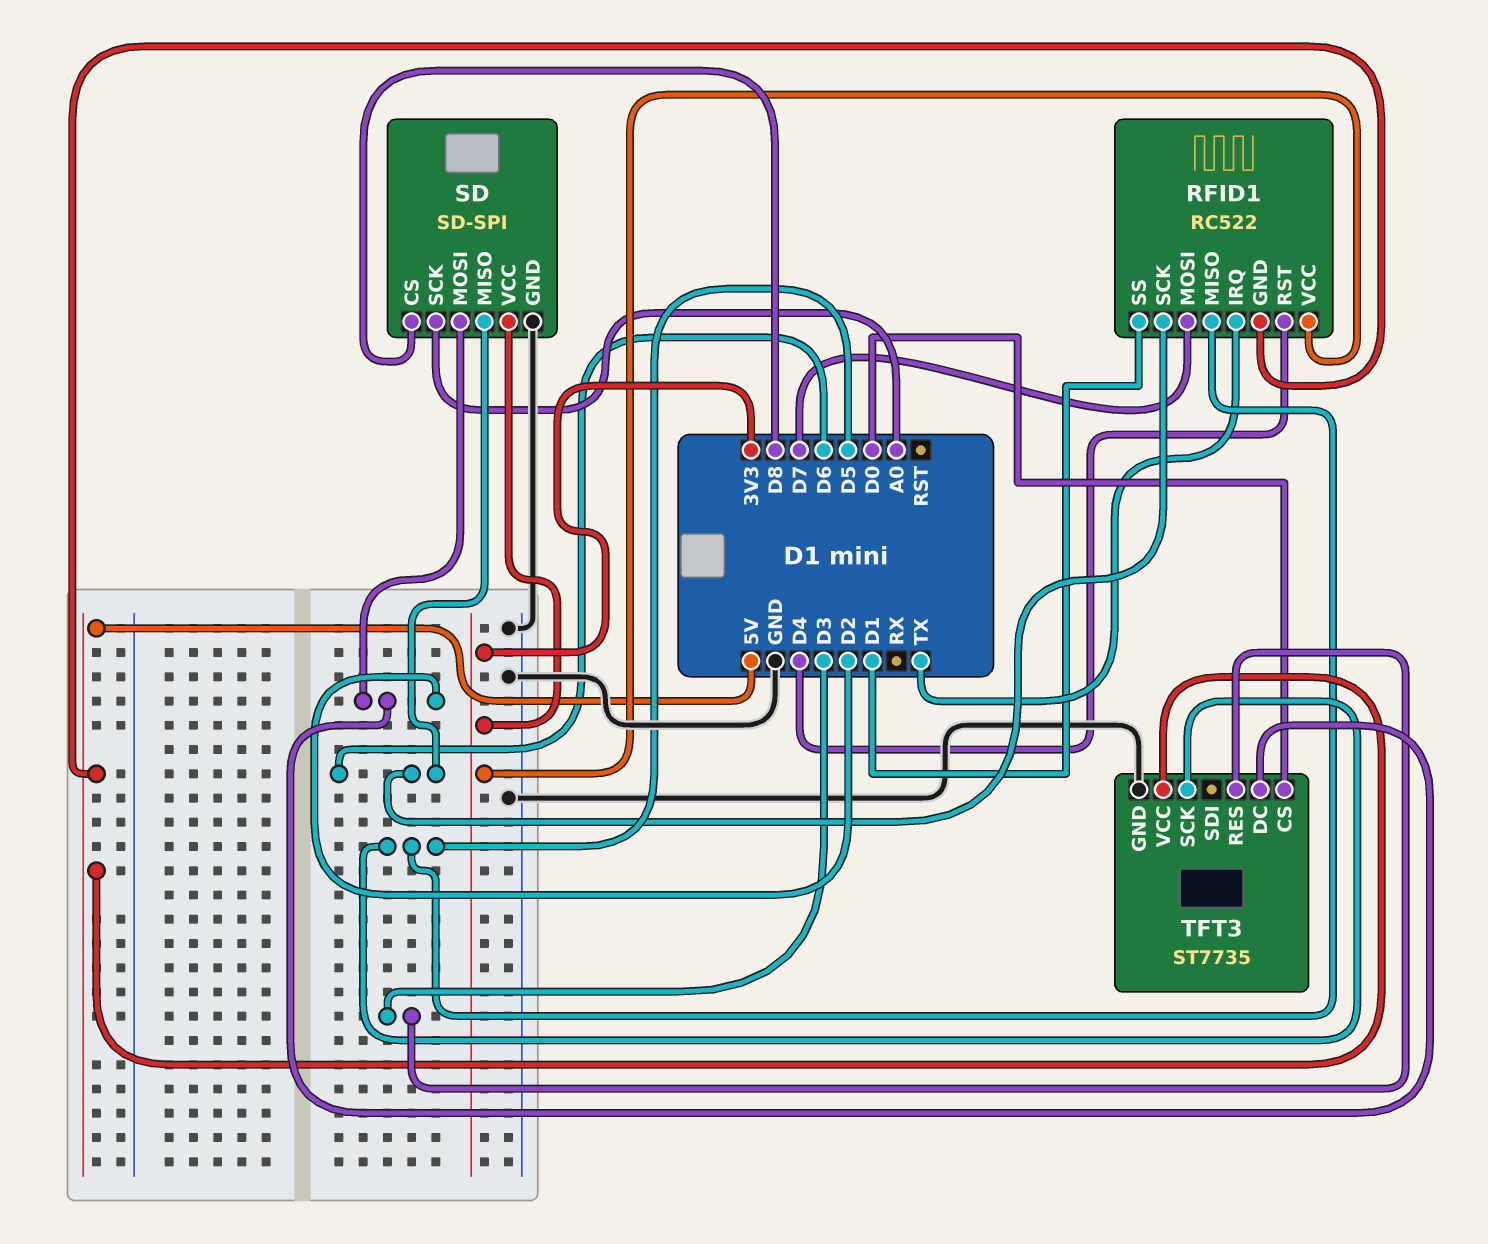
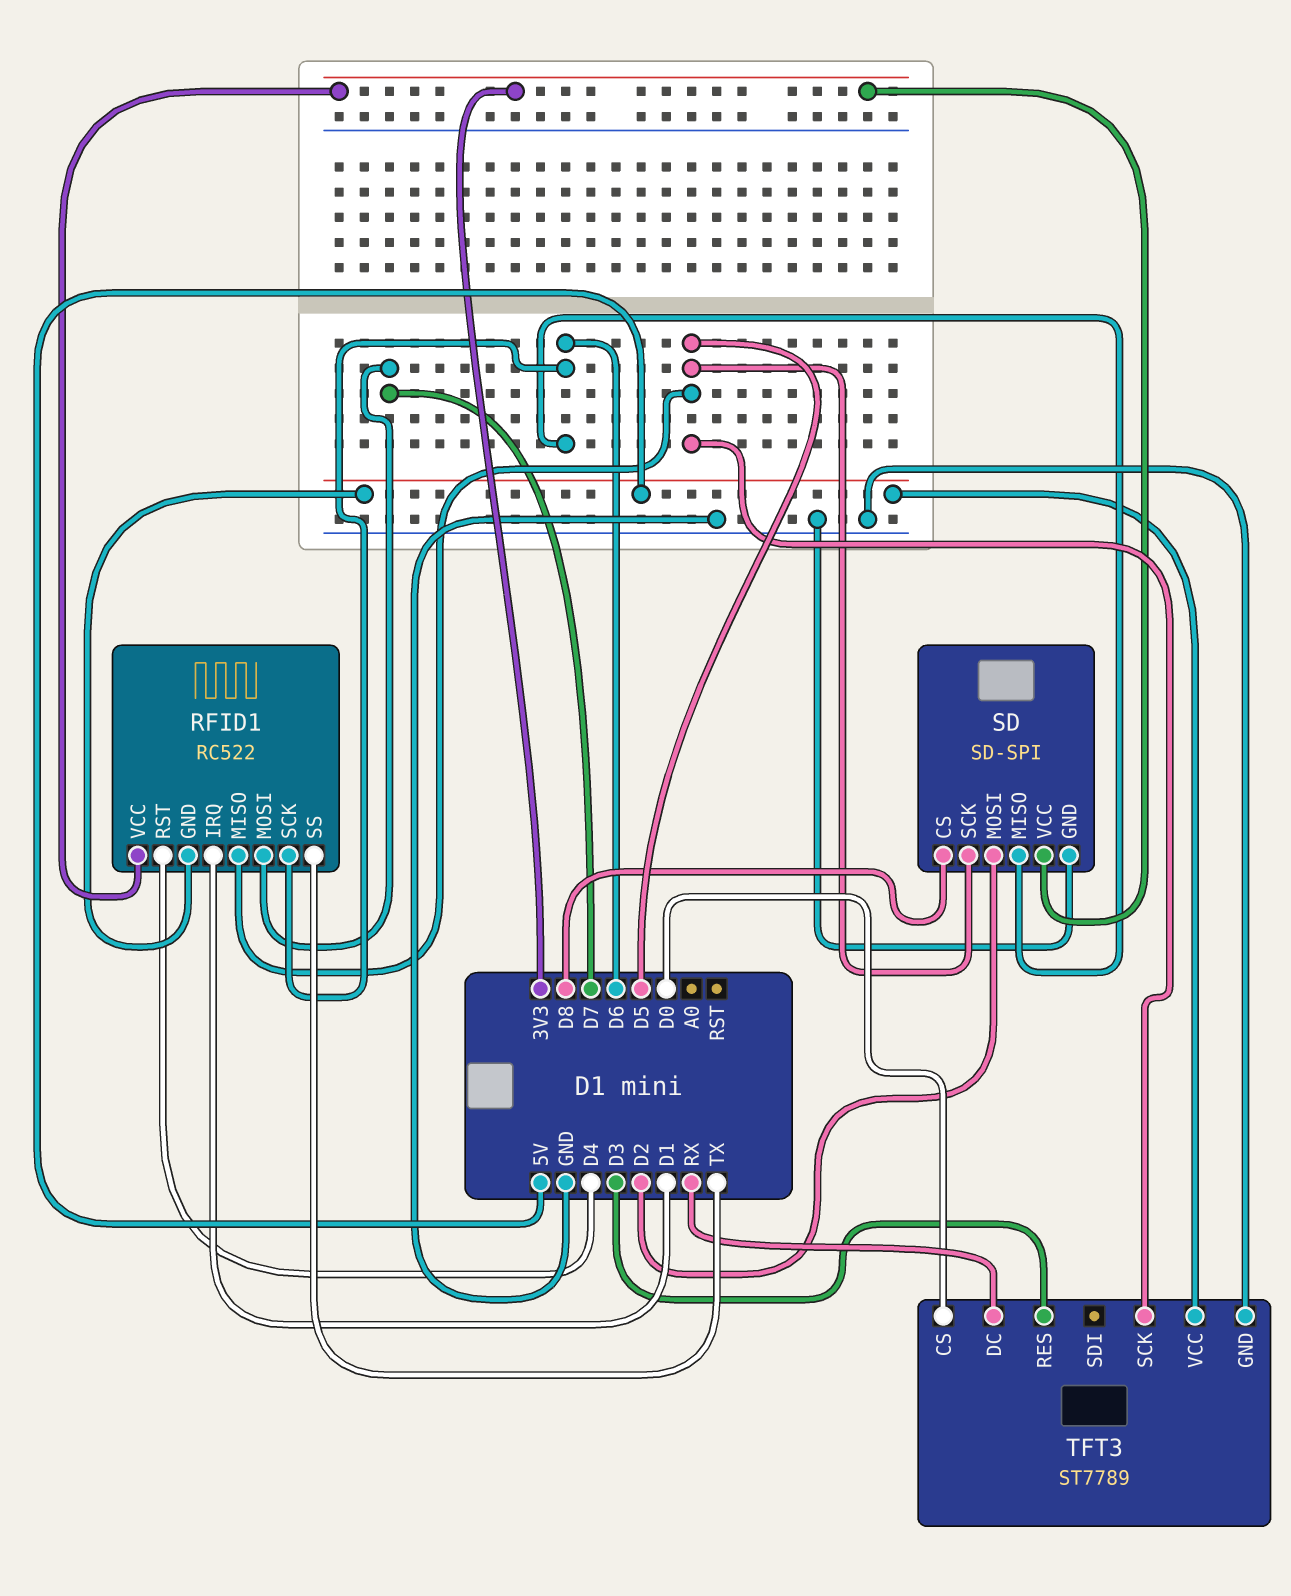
RFID1 pin IRQ: TX -> D1
RFID1 pin SS: D1 -> TX
SD pin SCK: A0 -> D5
TFT3: ST7735 -> ST7789
TFT3 pin DC: D2 -> RX

